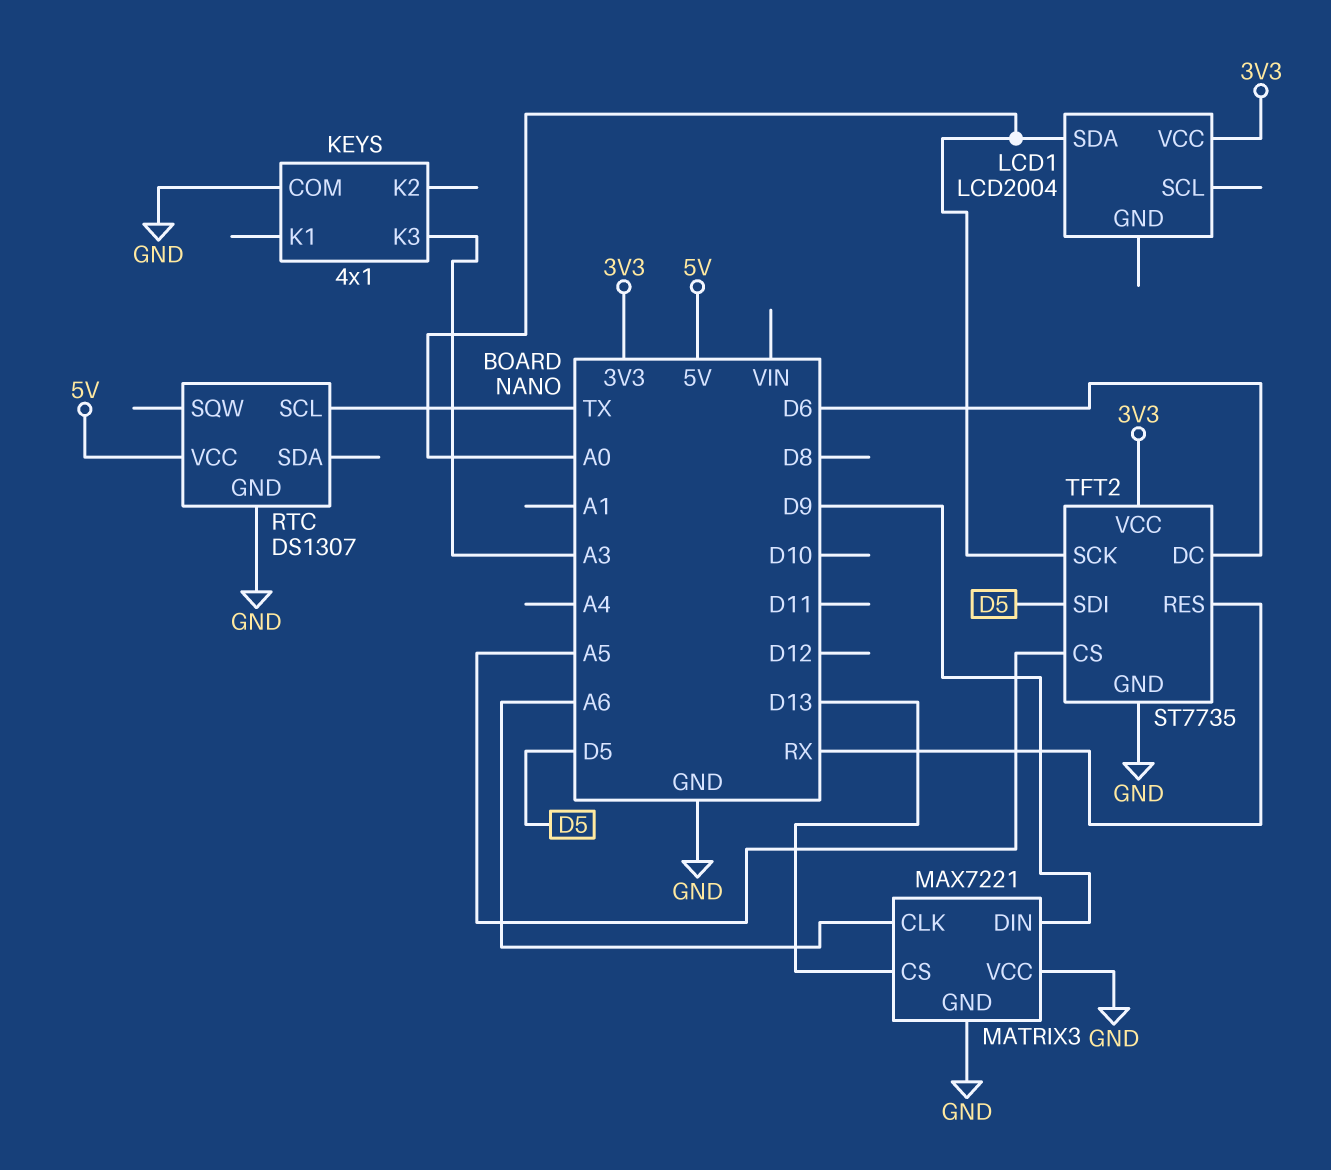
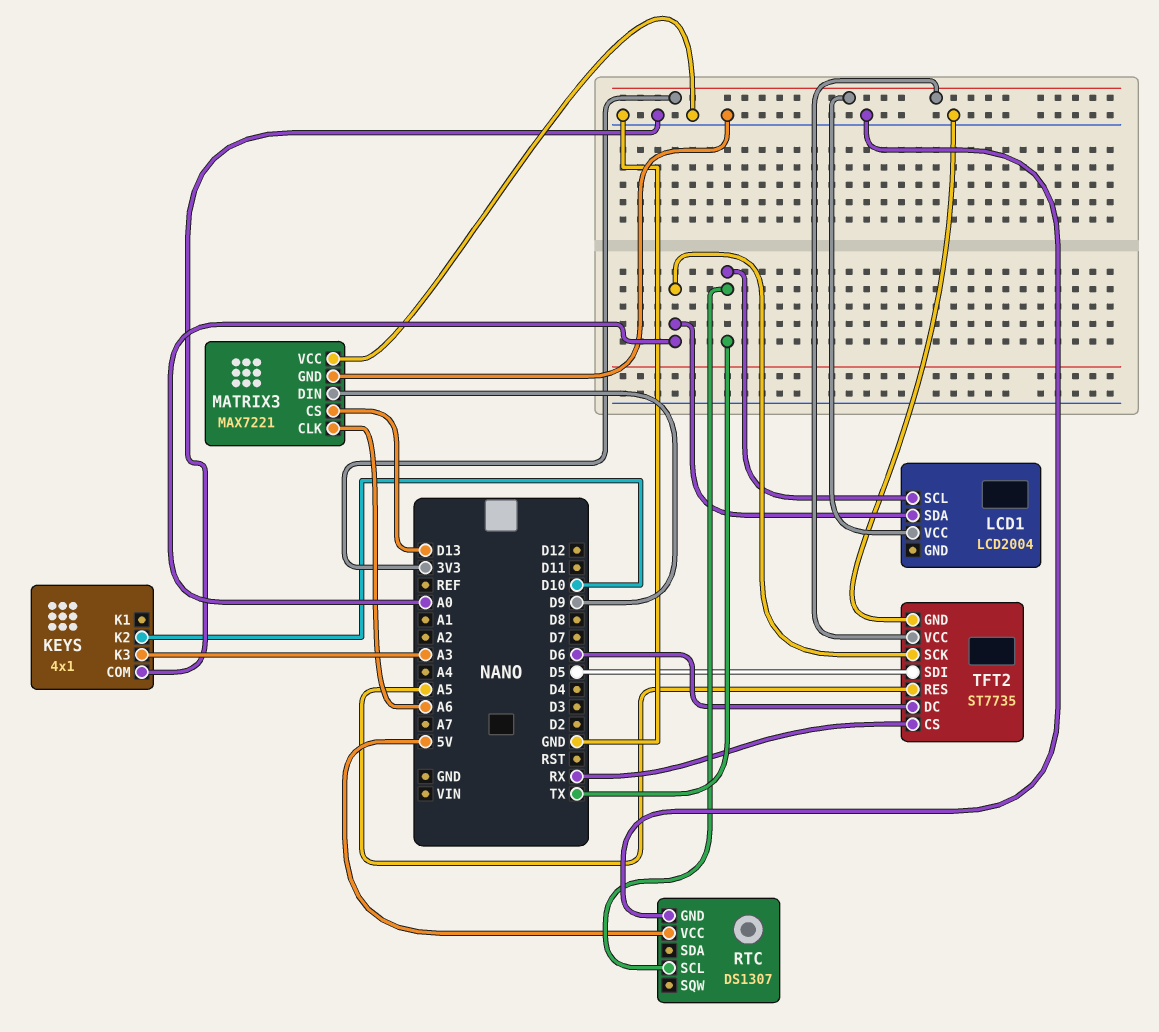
KEYS pin K2: none -> D10
LCD1 pin SCL: none -> TX
TFT2 pin CS: A5 -> RX
TFT2 pin RES: RX -> A5

